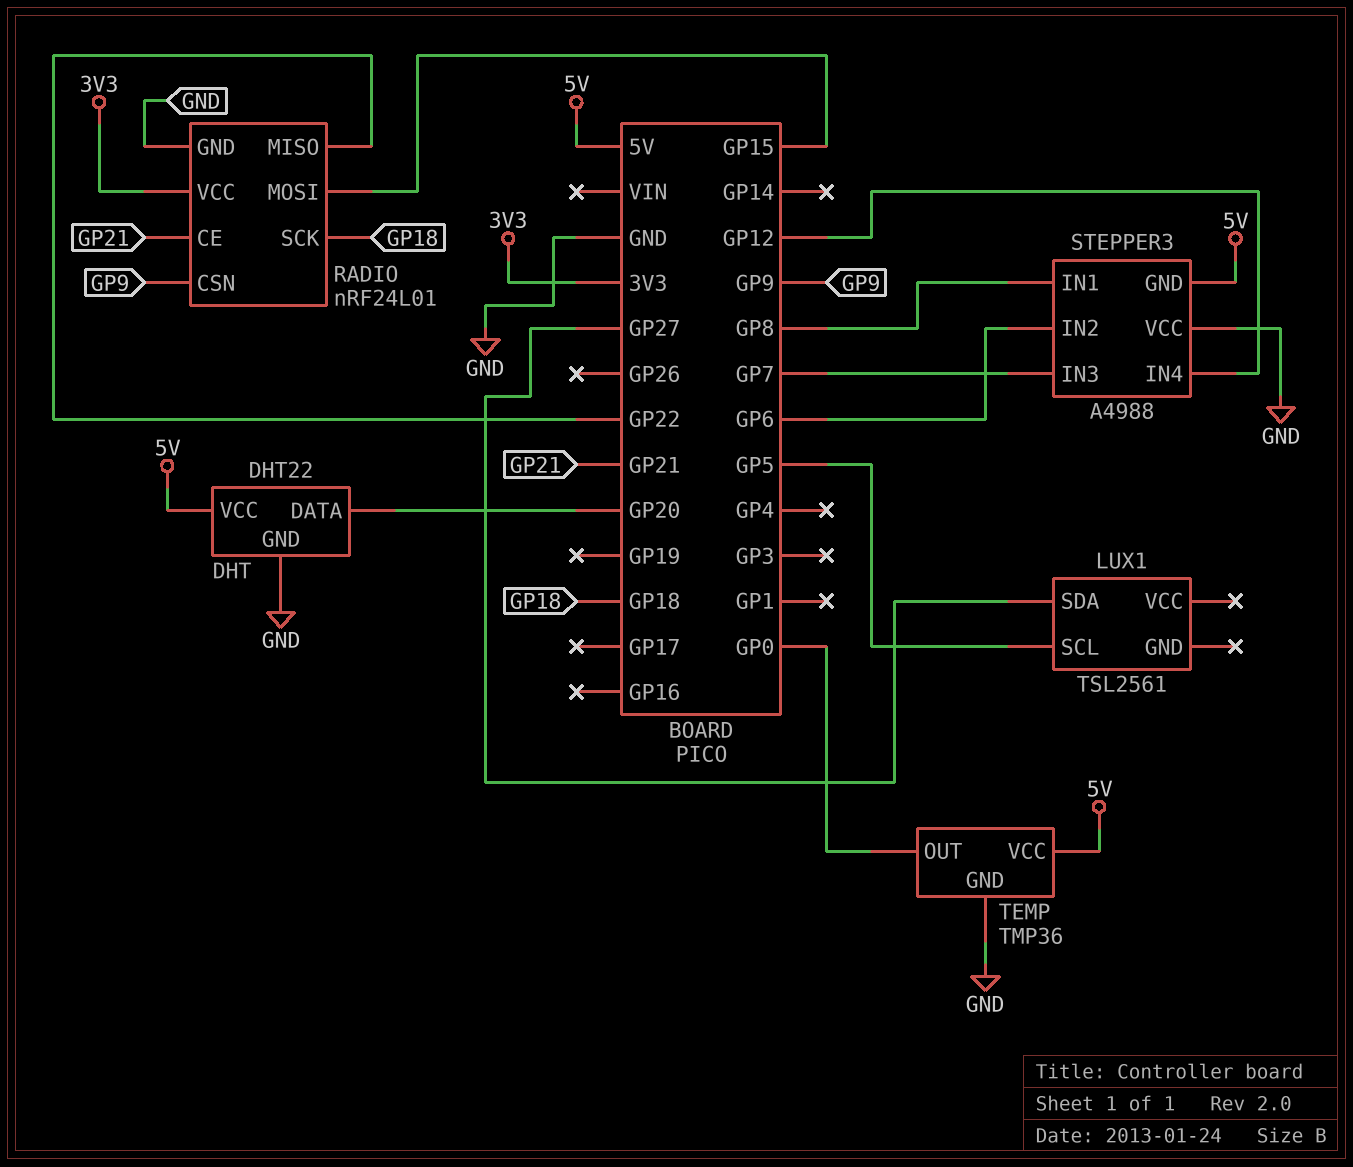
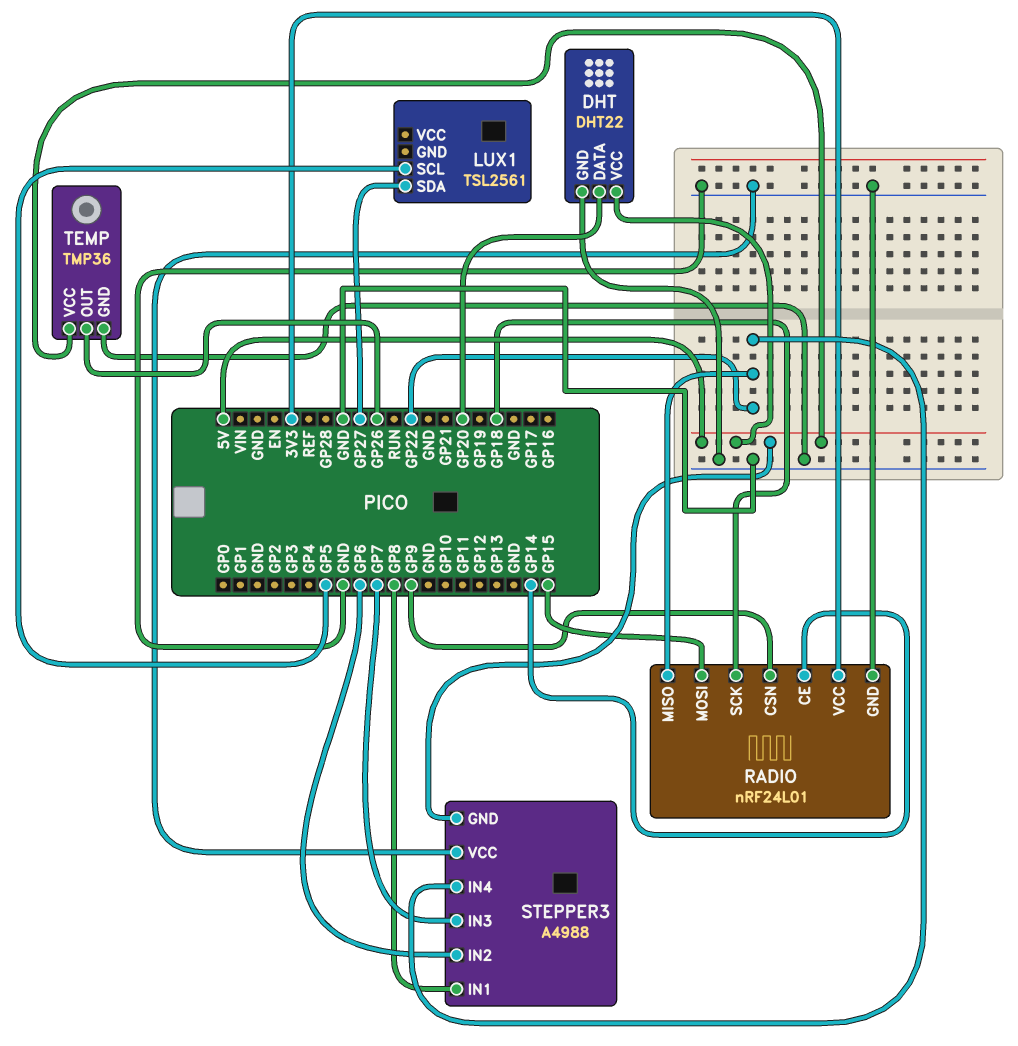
RADIO pin CE: GP21 -> GP14
STEPPER3 pin IN4: GP12 -> GP22
TEMP pin OUT: GP0 -> GP26

